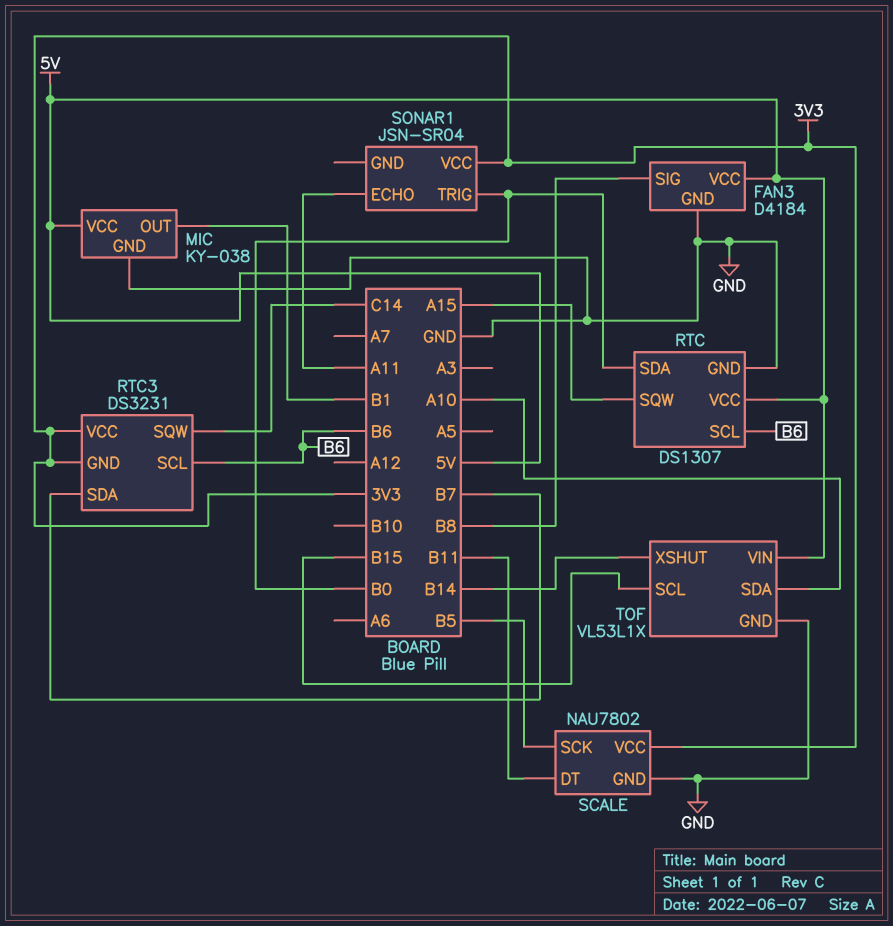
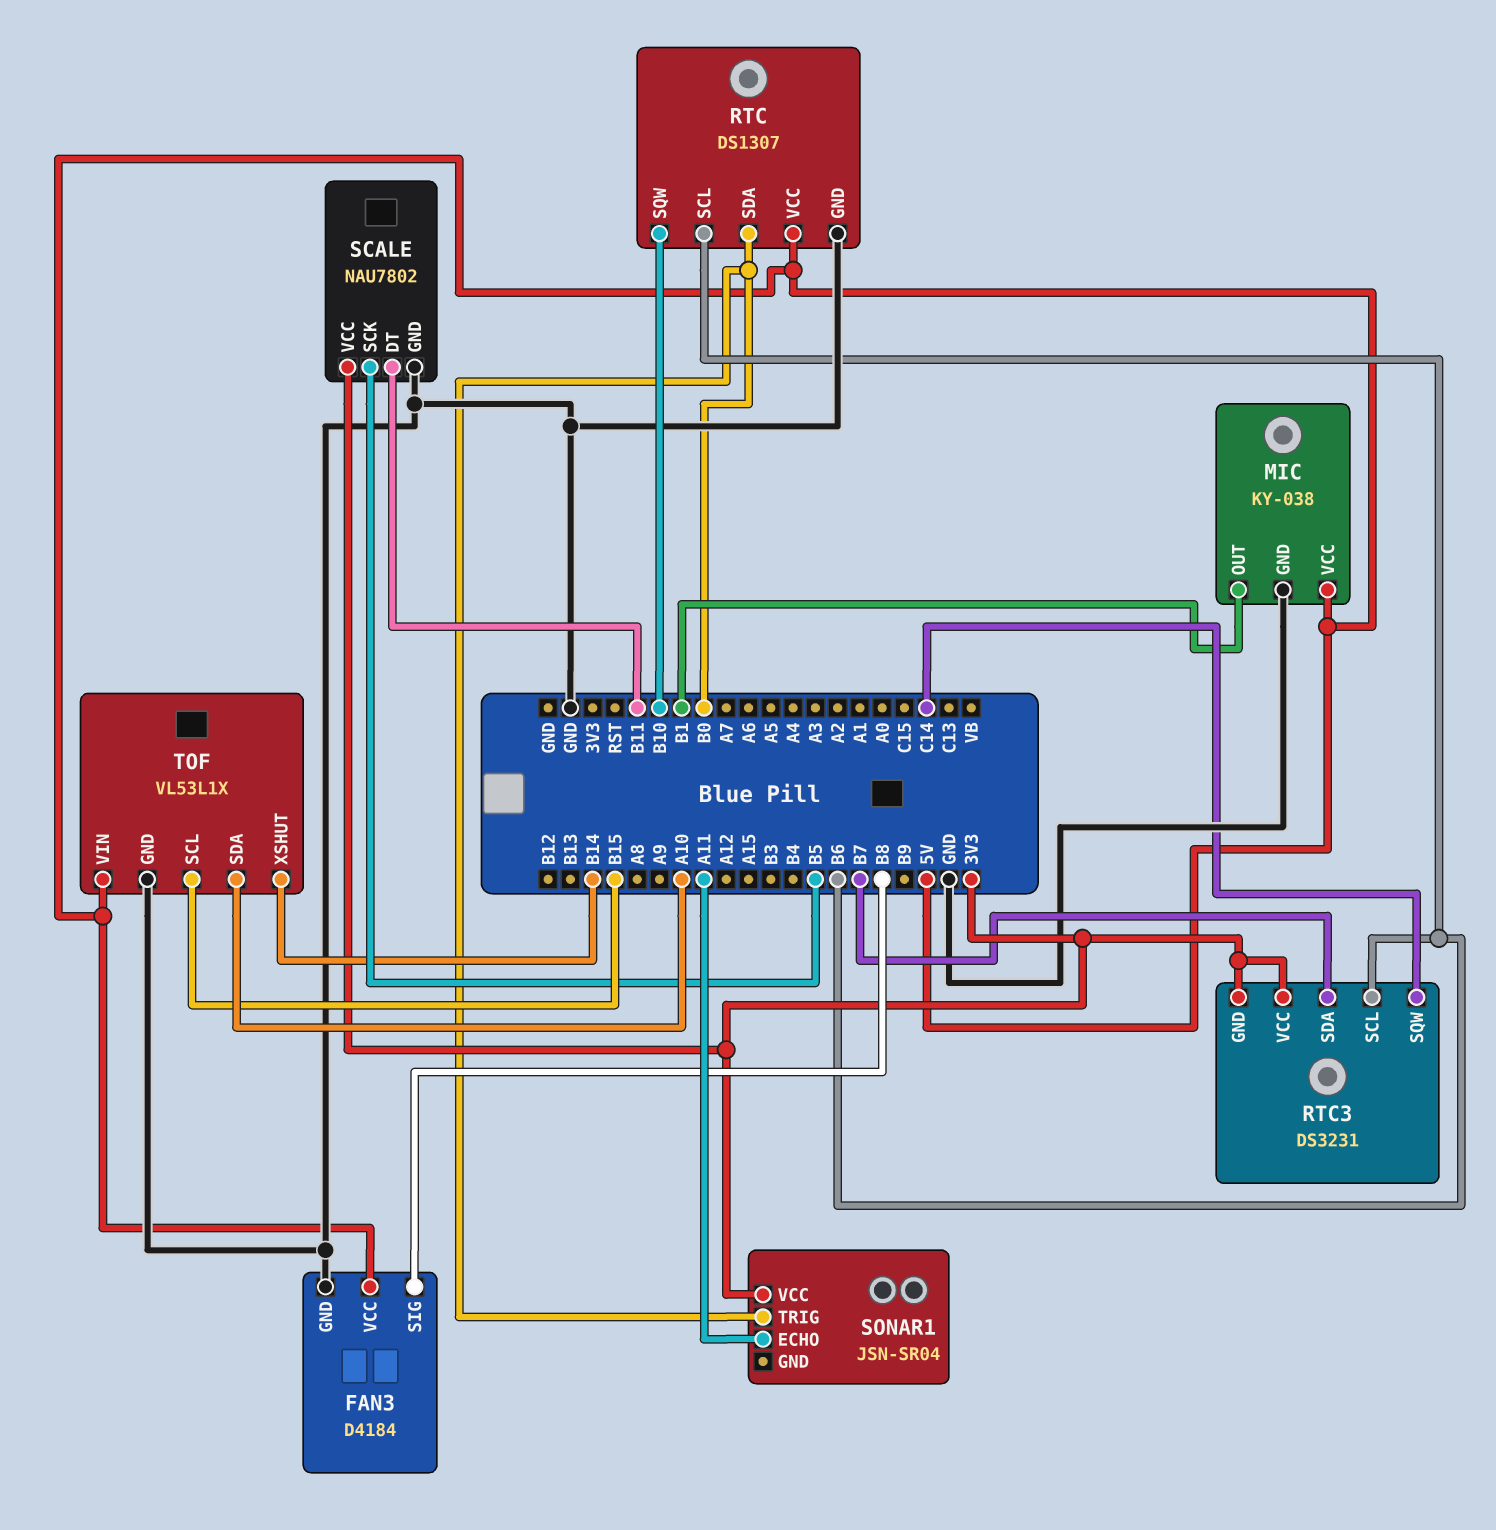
RTC pin SQW: A15 -> B10

